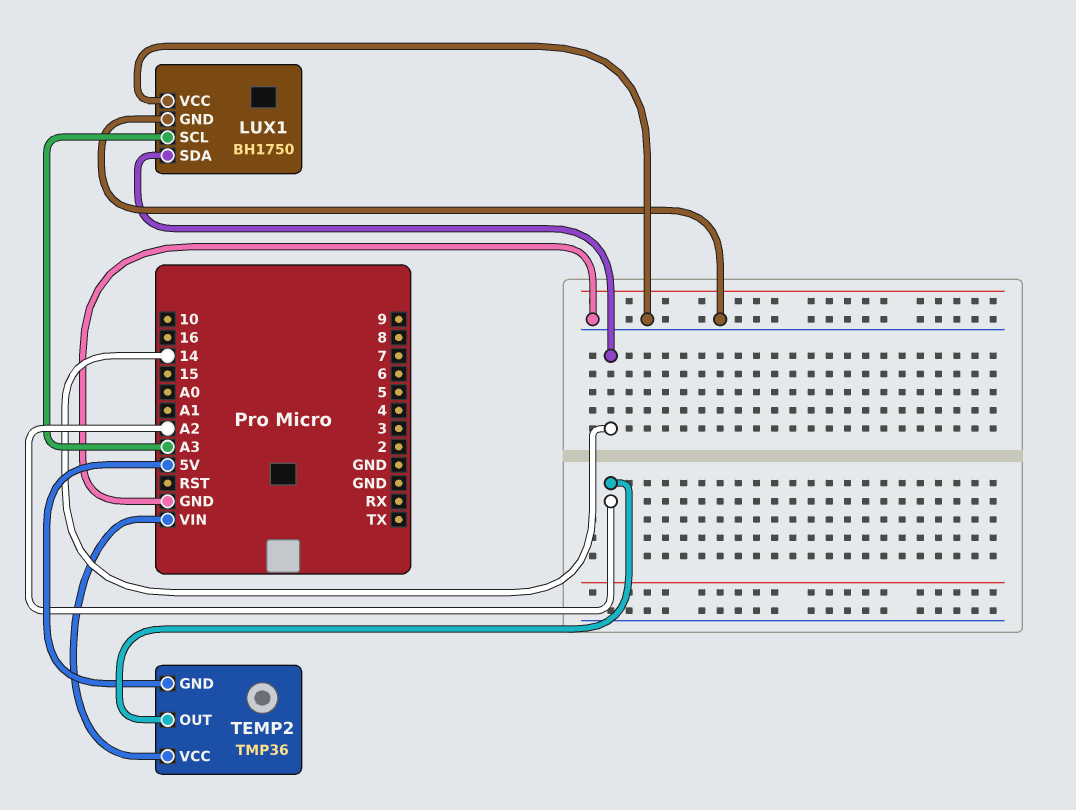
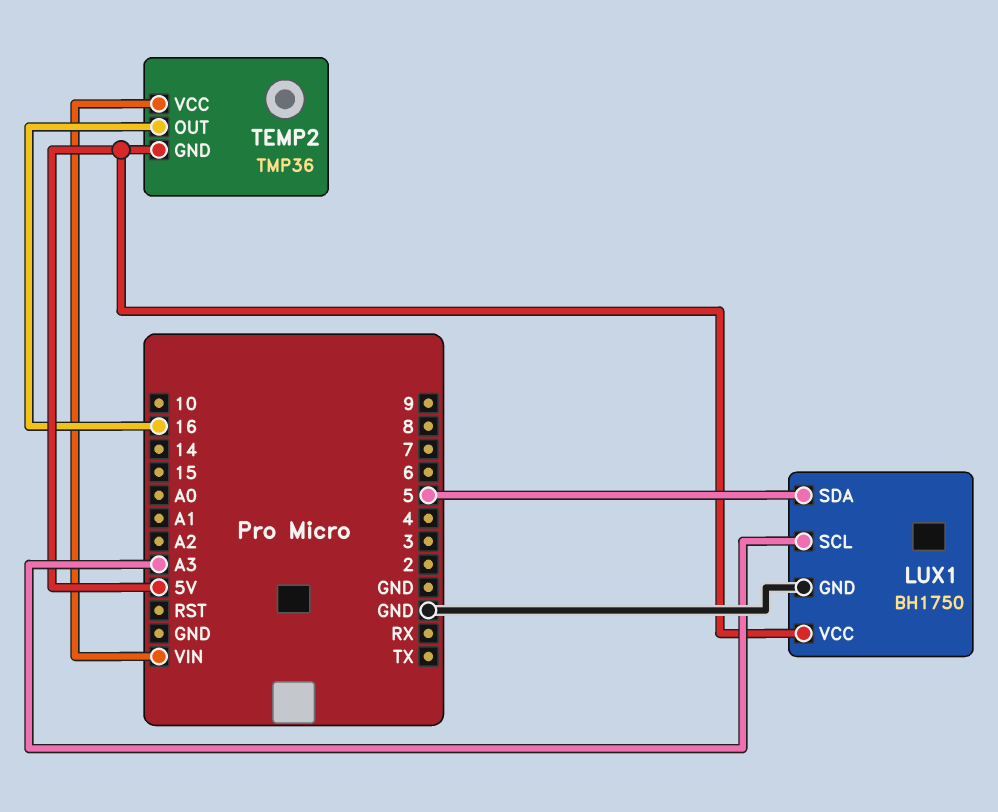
LUX1 pin SDA: 14 -> 5
LUX1 pin VCC: GND -> 5V
TEMP2 pin OUT: A2 -> 16

